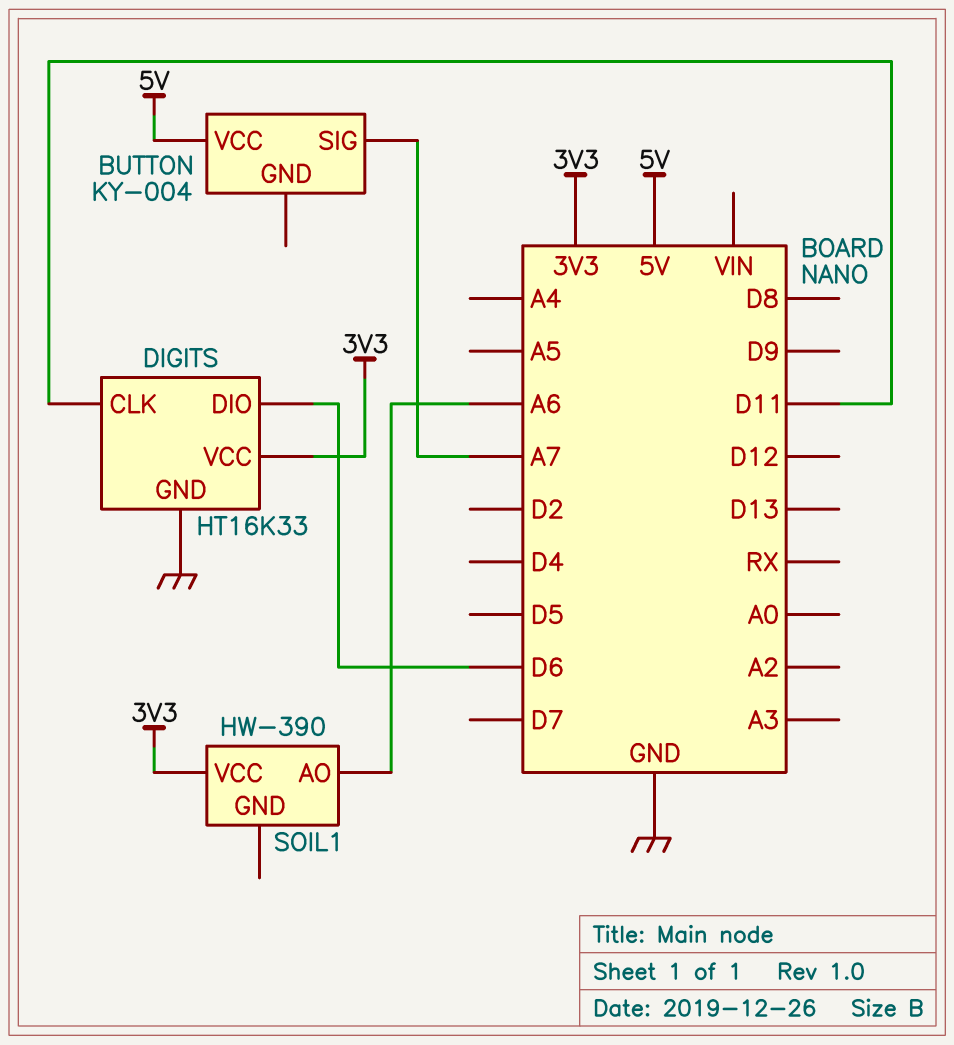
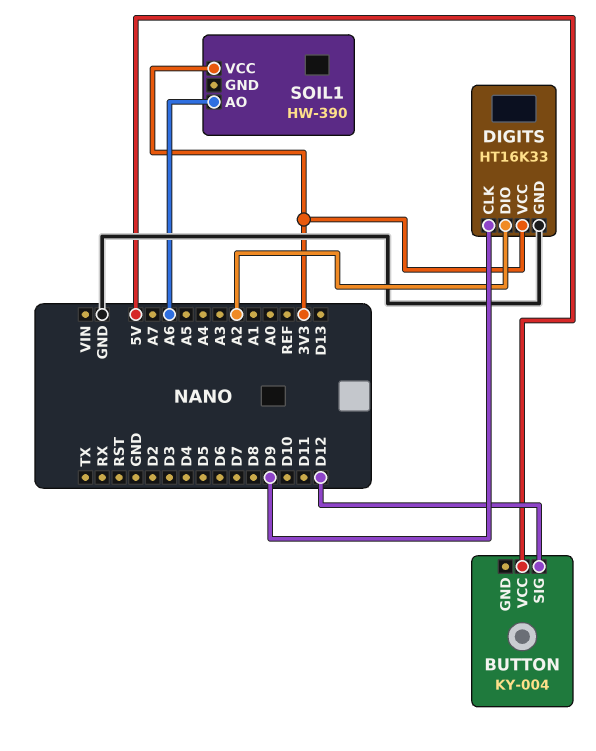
BUTTON pin SIG: A7 -> D12
DIGITS pin CLK: D11 -> D9
DIGITS pin DIO: D6 -> A2

